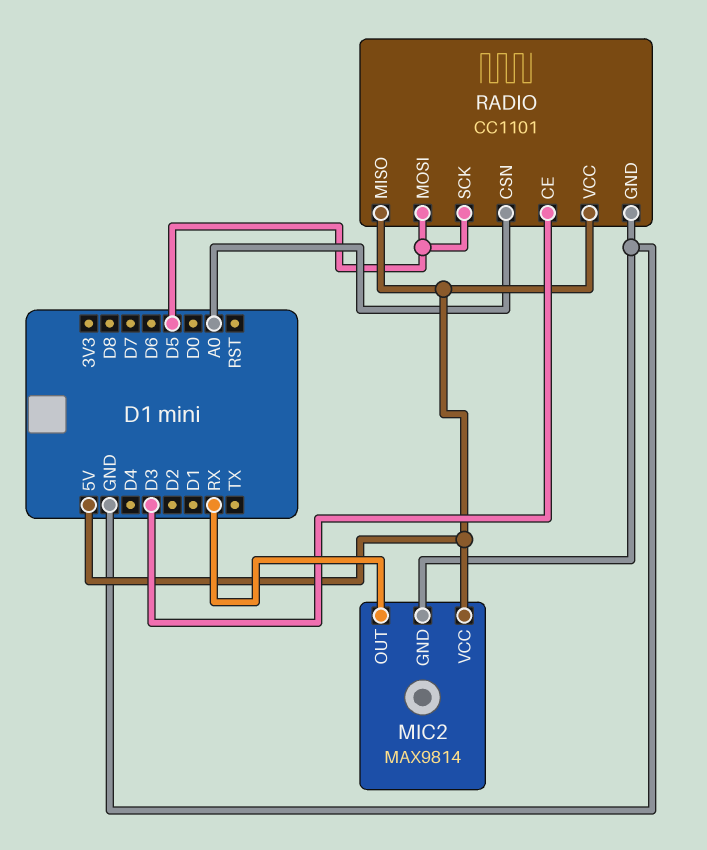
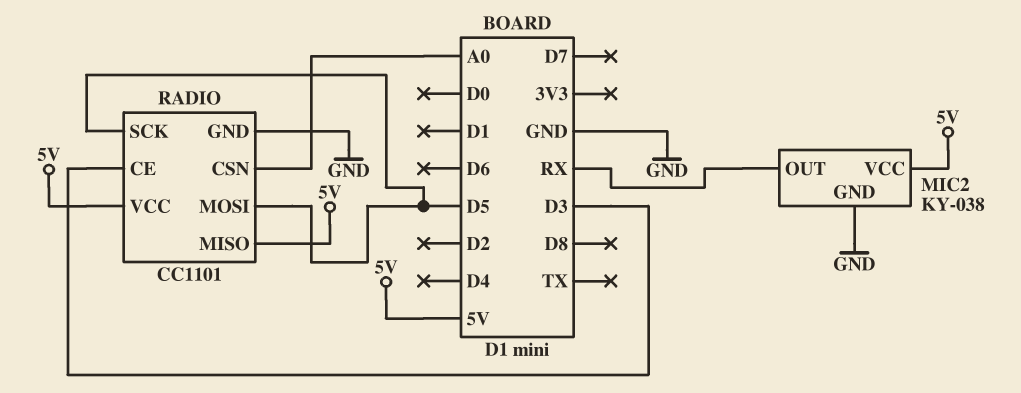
MIC2: MAX9814 -> KY-038

